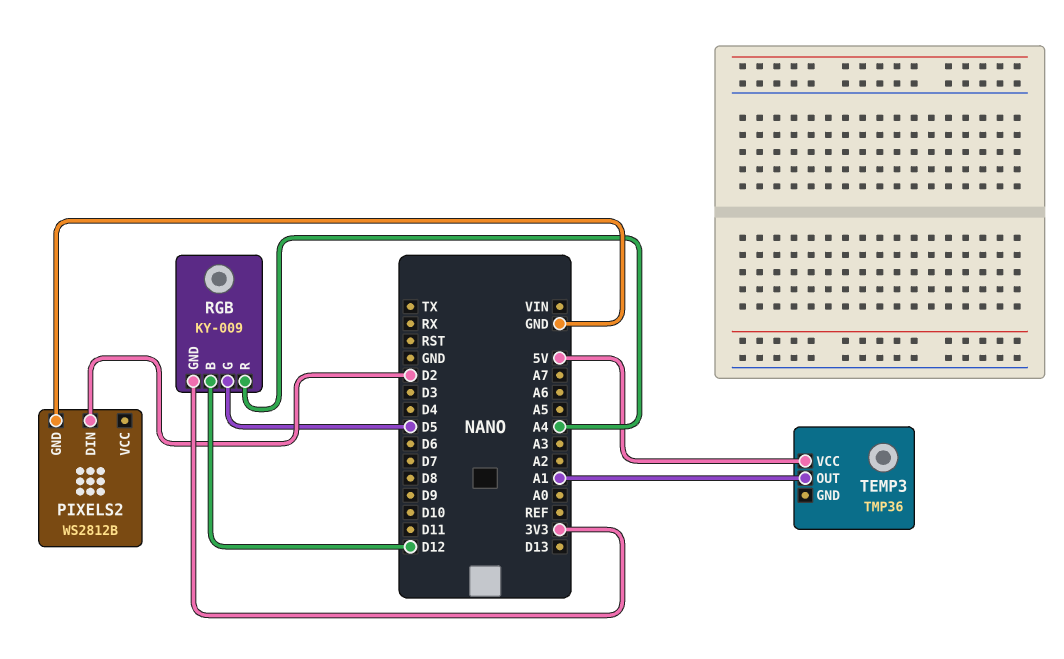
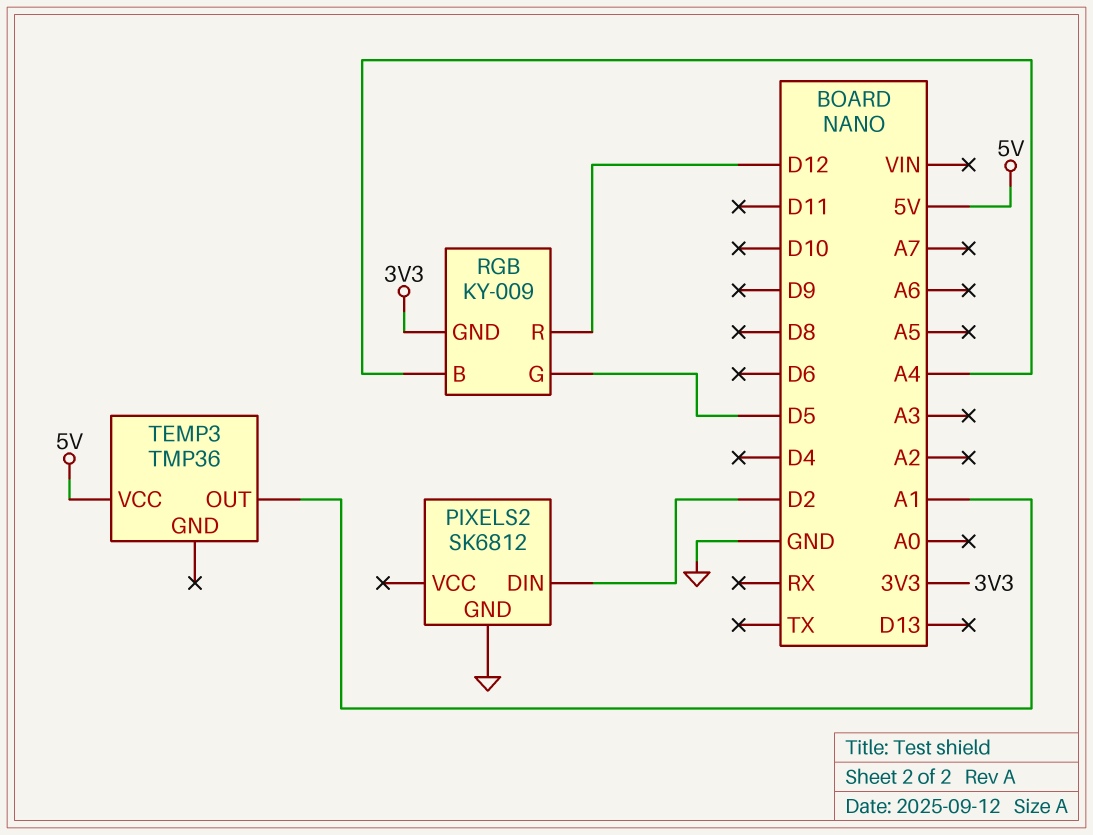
PIXELS2: WS2812B -> SK6812
RGB pin B: D12 -> A4
RGB pin R: A4 -> D12

